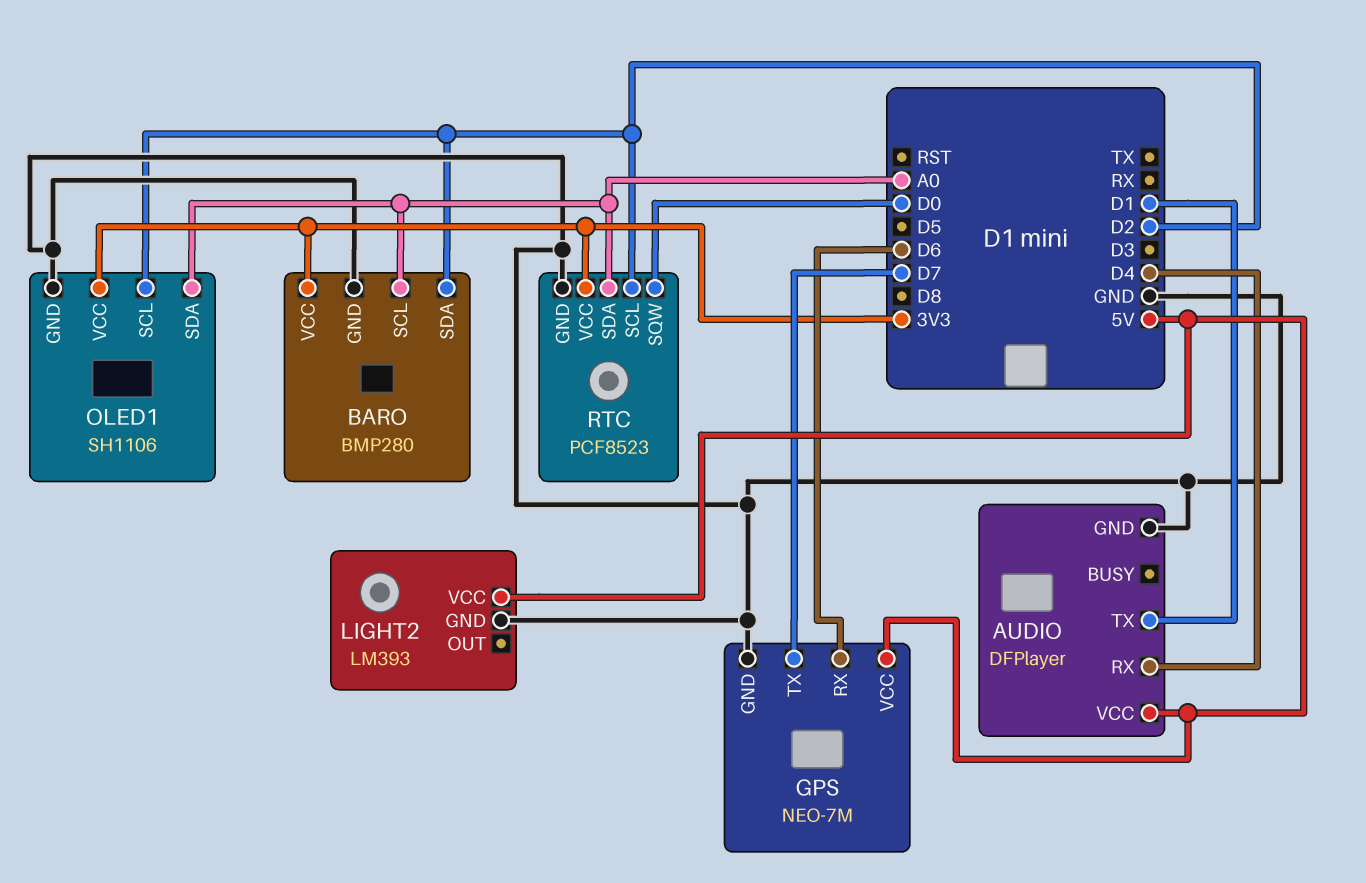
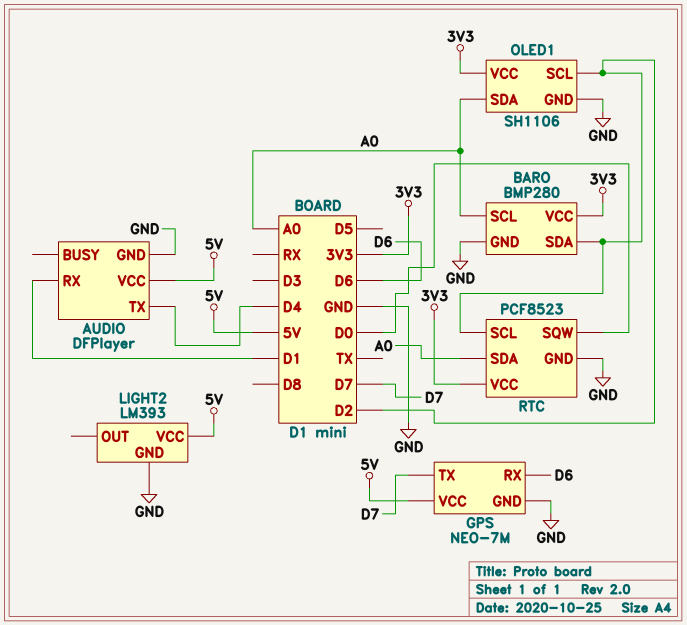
AUDIO pin RX: D4 -> D1
AUDIO pin TX: D1 -> D4

